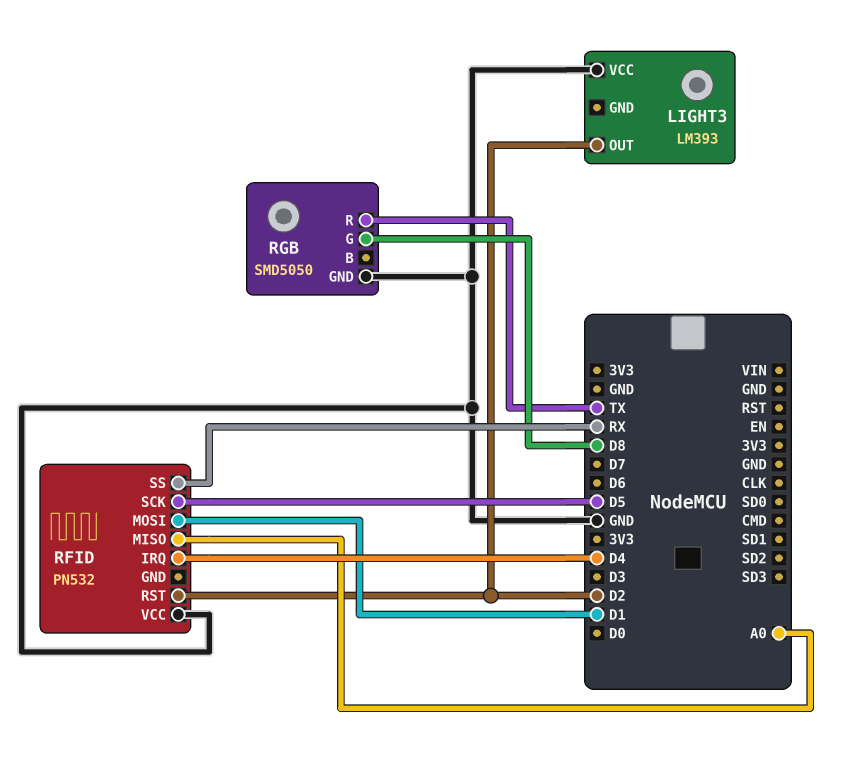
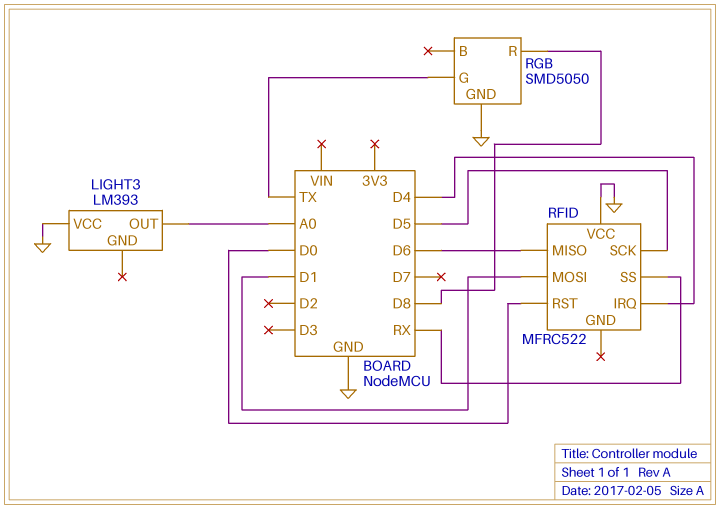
LIGHT3 pin OUT: D2 -> A0
RFID: PN532 -> MFRC522
RFID pin MISO: A0 -> D6
RFID pin RST: D2 -> D0
RGB pin G: D8 -> TX
RGB pin R: TX -> D8

